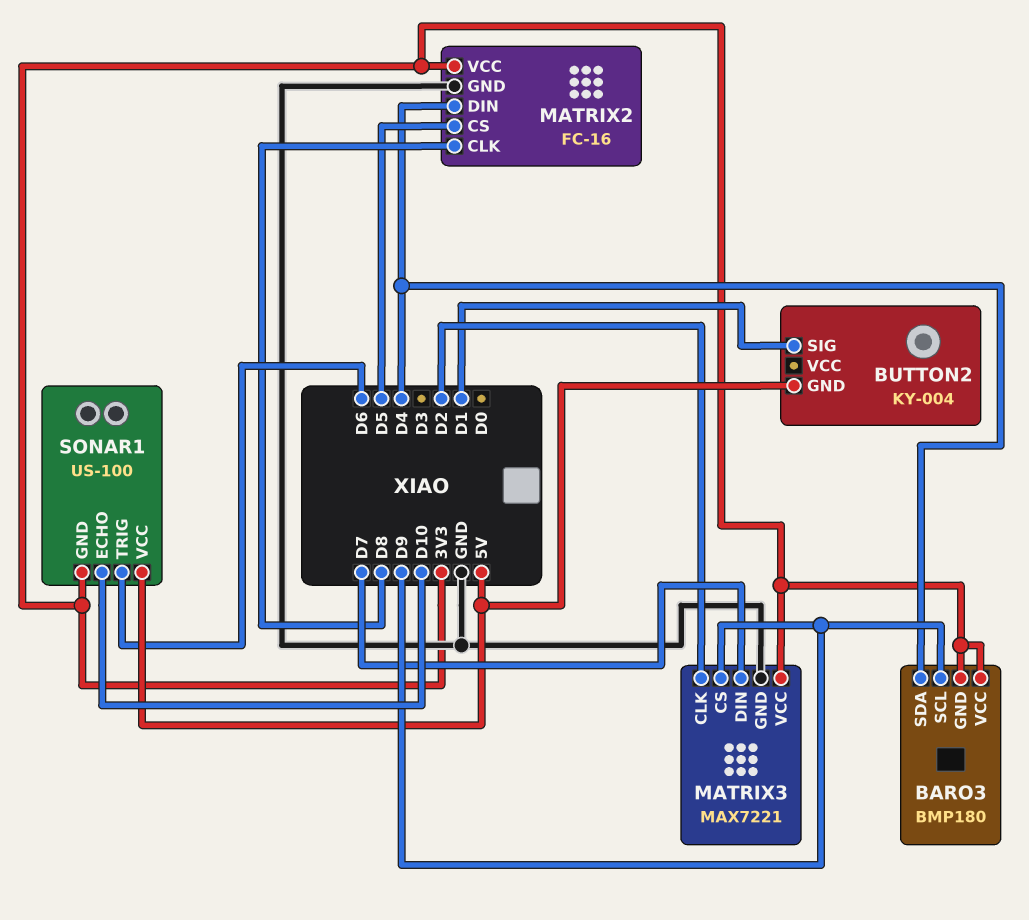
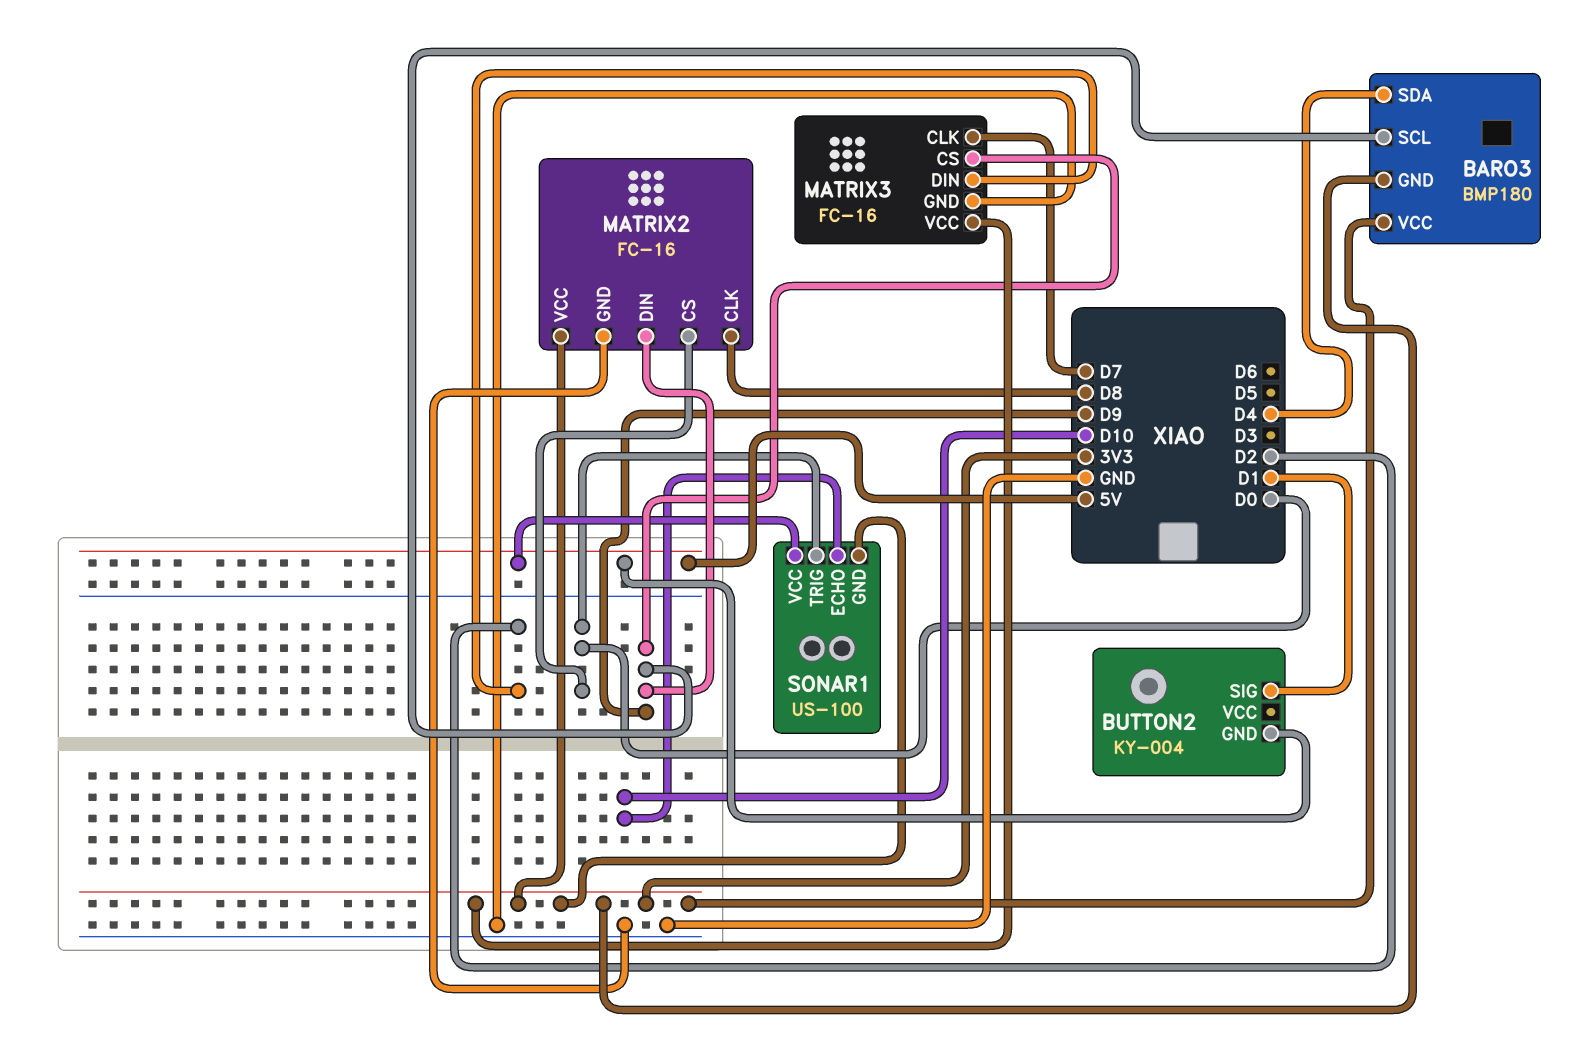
MATRIX2 pin CS: D5 -> D0
MATRIX2 pin DIN: D4 -> D9
MATRIX3: MAX7221 -> FC-16
MATRIX3 pin CLK: D2 -> D7
MATRIX3 pin DIN: D7 -> D2
SONAR1 pin TRIG: D6 -> D0

